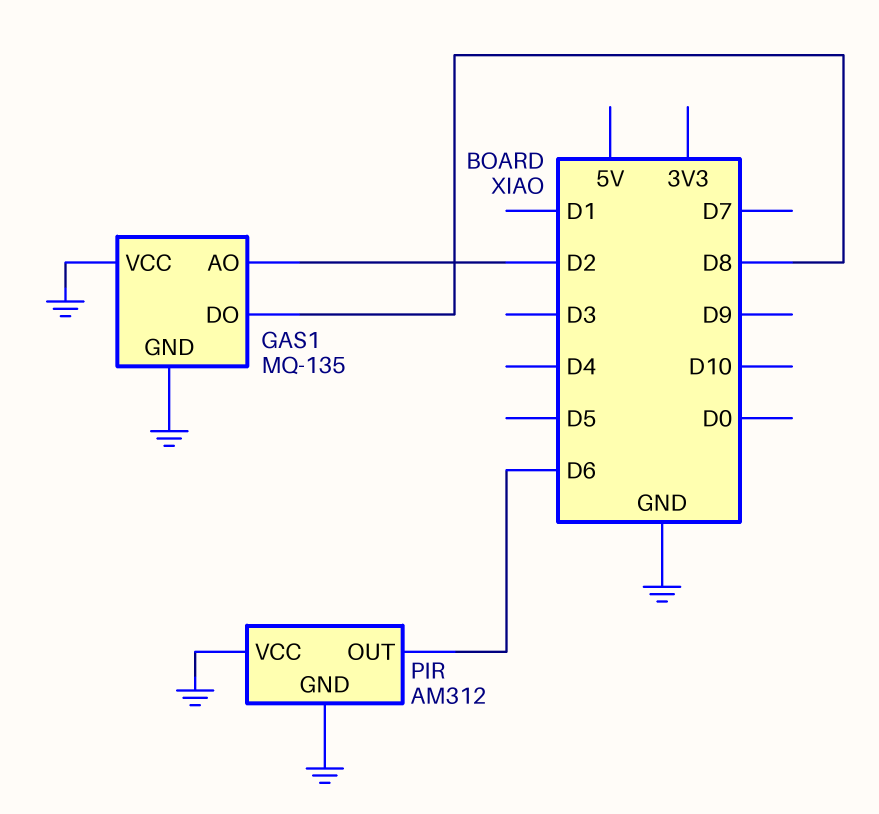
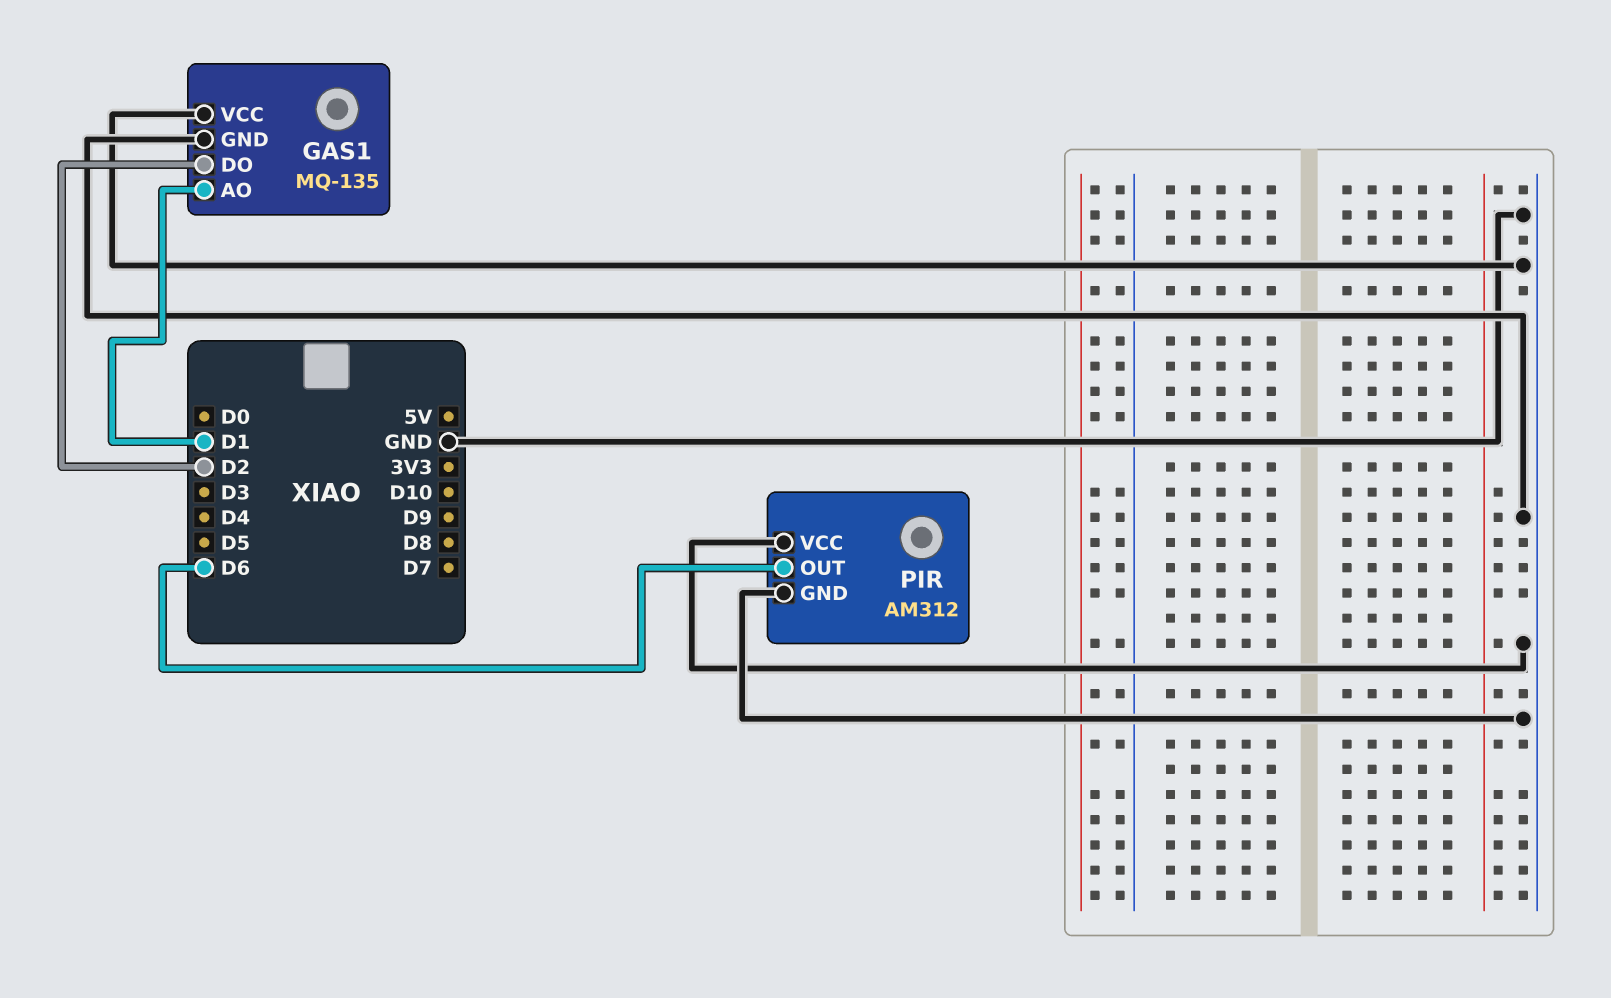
GAS1 pin AO: D2 -> D1
GAS1 pin DO: D8 -> D2

